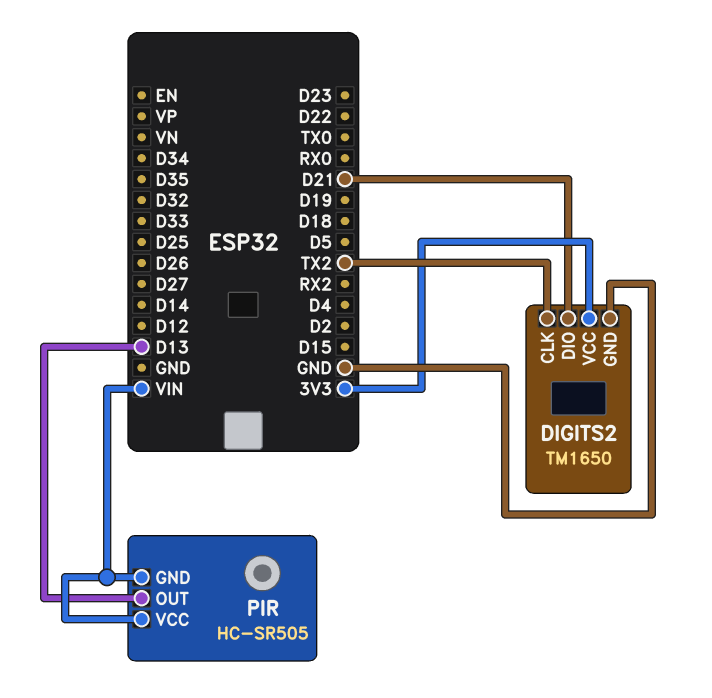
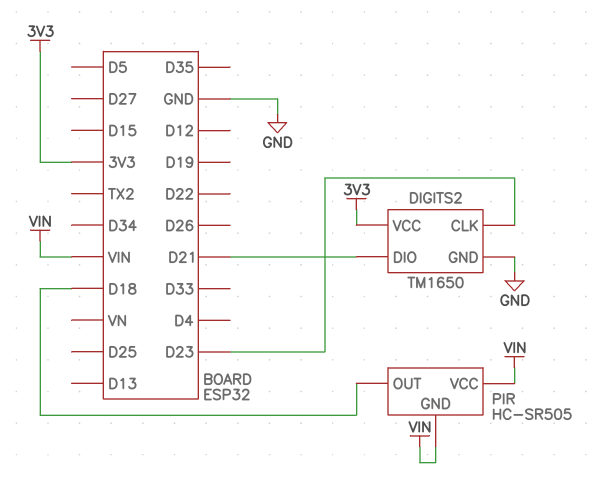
DIGITS2 pin CLK: TX2 -> D23
PIR pin OUT: D13 -> D18

